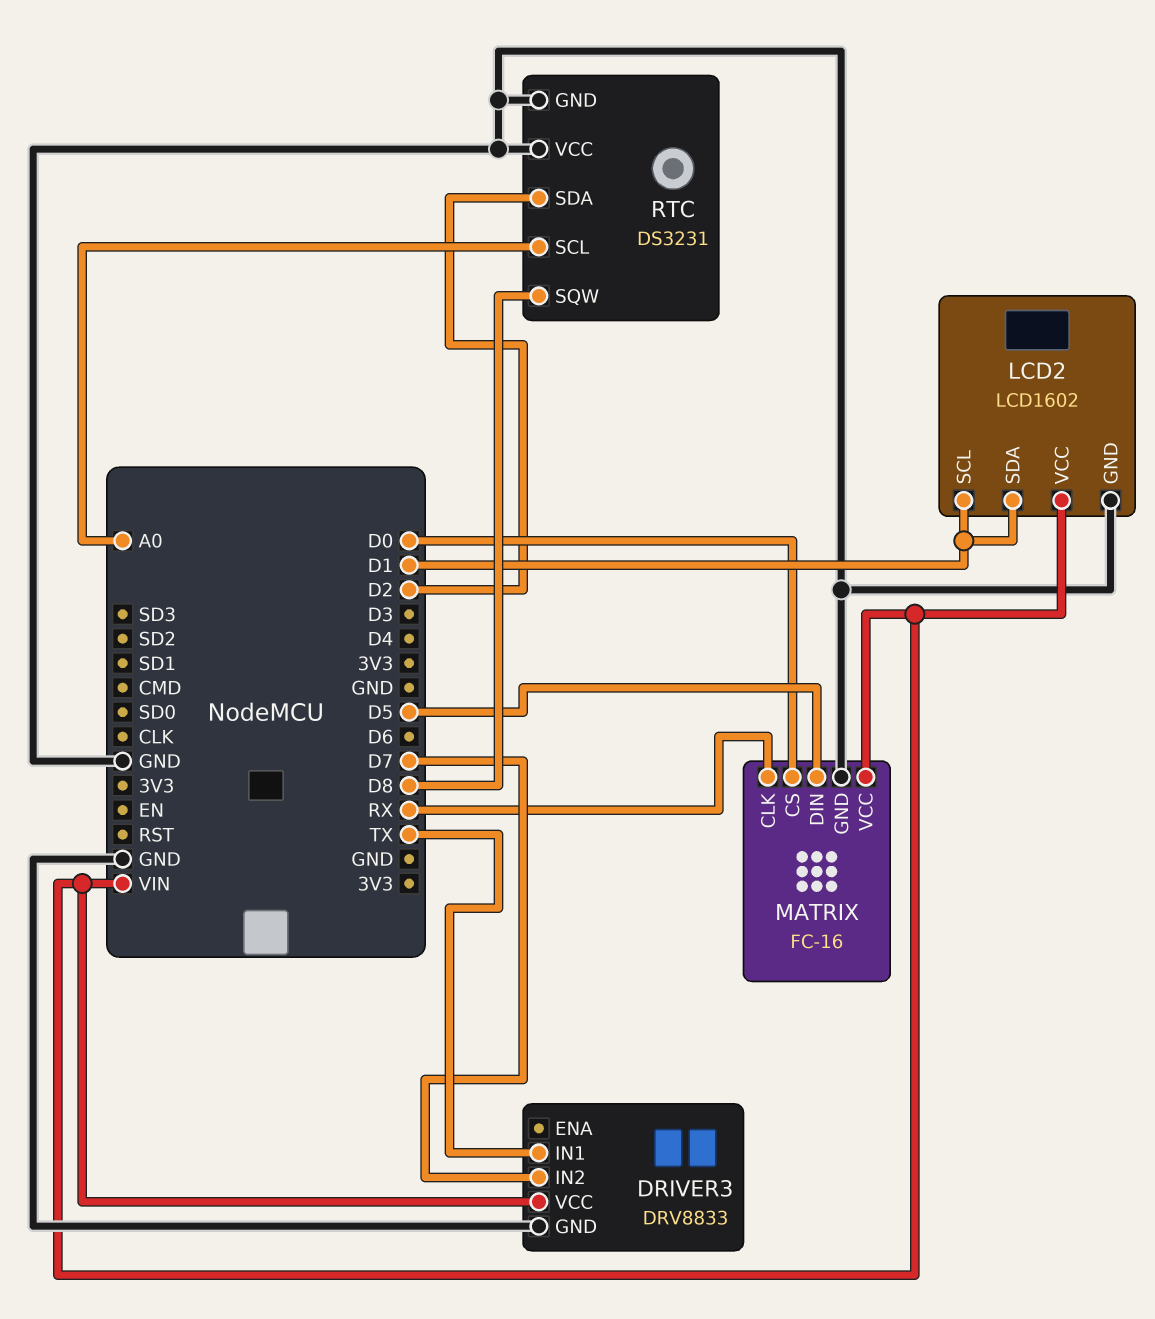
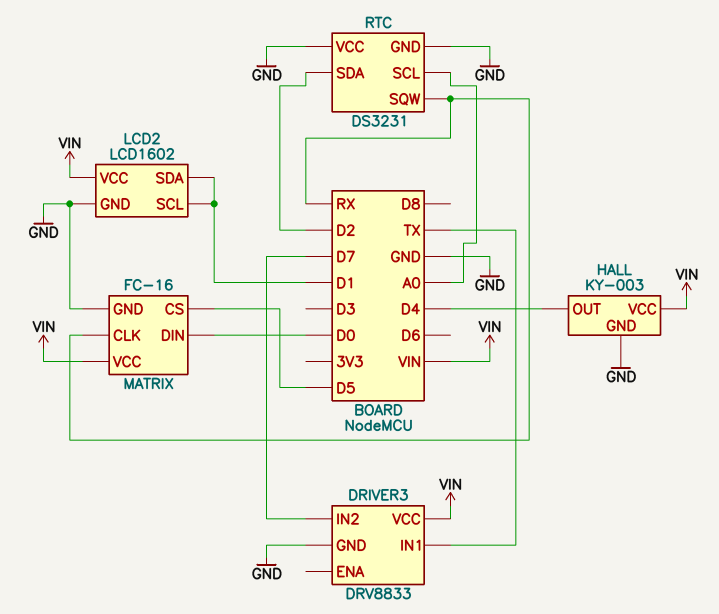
HALL: none -> KY-003
HALL pin GND: none -> GND
HALL pin OUT: none -> D4
HALL pin VCC: none -> VIN
MATRIX pin CS: D0 -> D5
MATRIX pin DIN: D5 -> D0
RTC pin SQW: D8 -> RX

